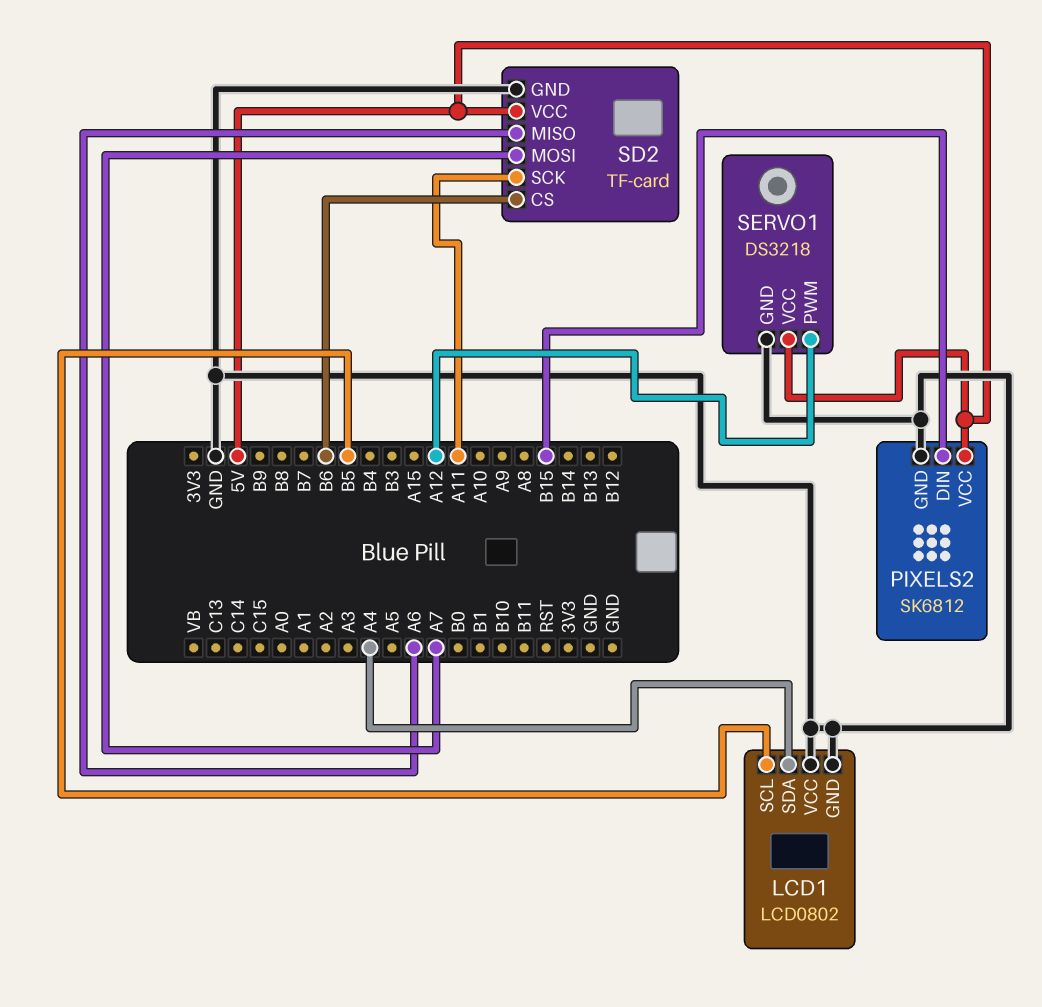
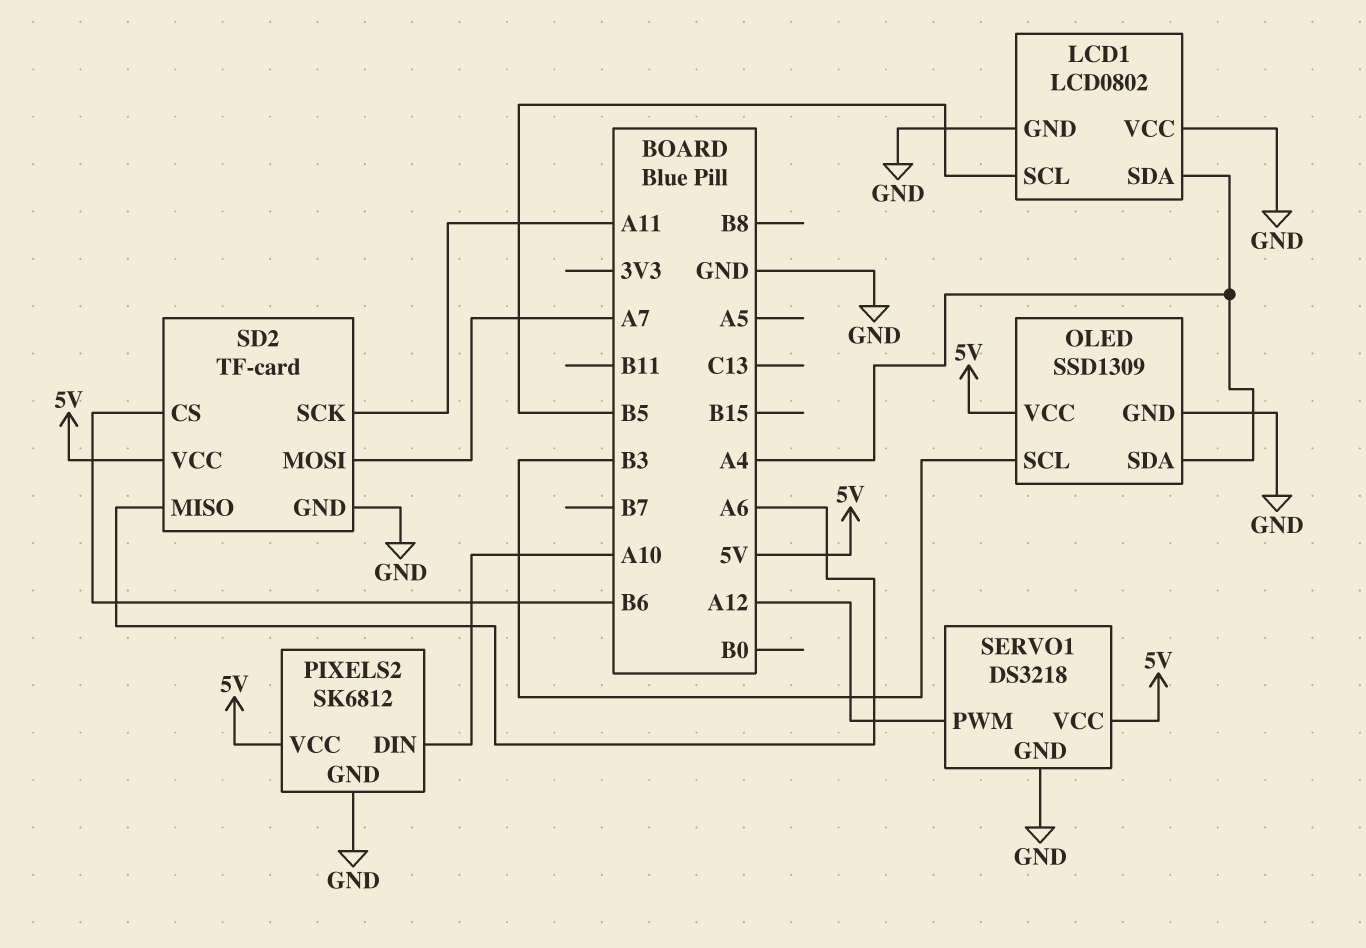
OLED: none -> SSD1309
OLED pin GND: none -> GND
OLED pin SCL: none -> B3
OLED pin SDA: none -> A4
OLED pin VCC: none -> 5V
PIXELS2 pin DIN: B15 -> A10

